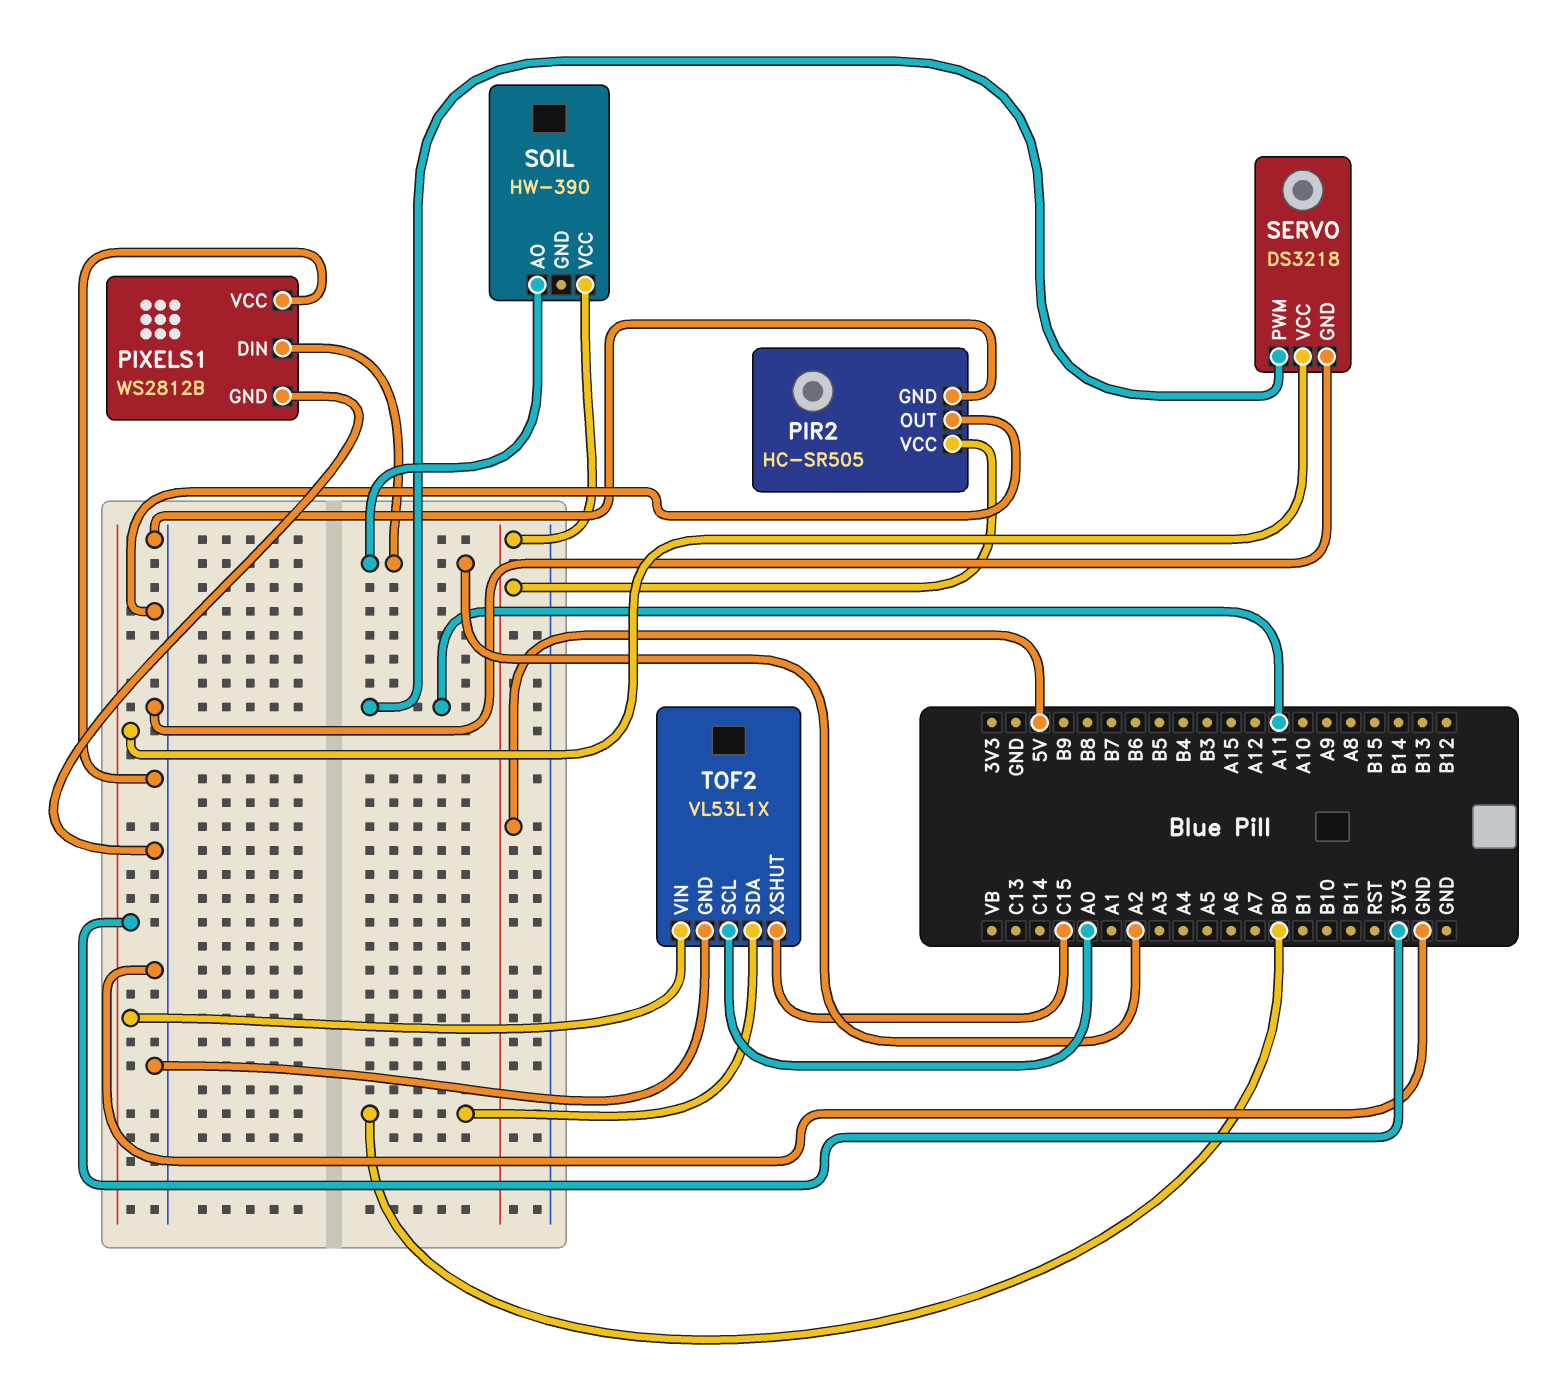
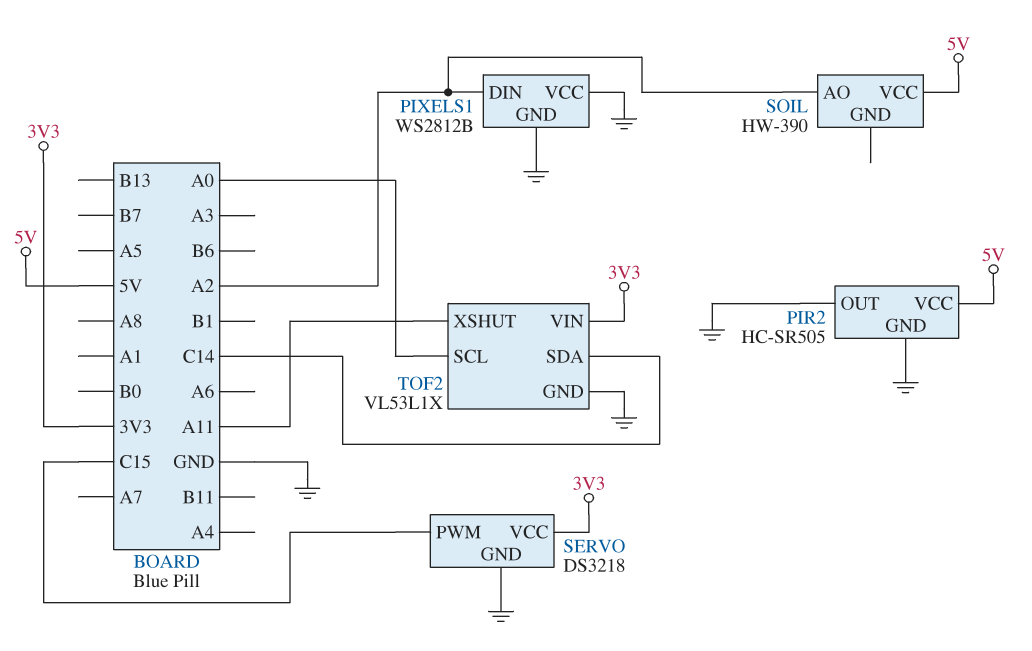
SERVO pin PWM: A11 -> C15
TOF2 pin SDA: B0 -> C14
TOF2 pin XSHUT: C15 -> A11

